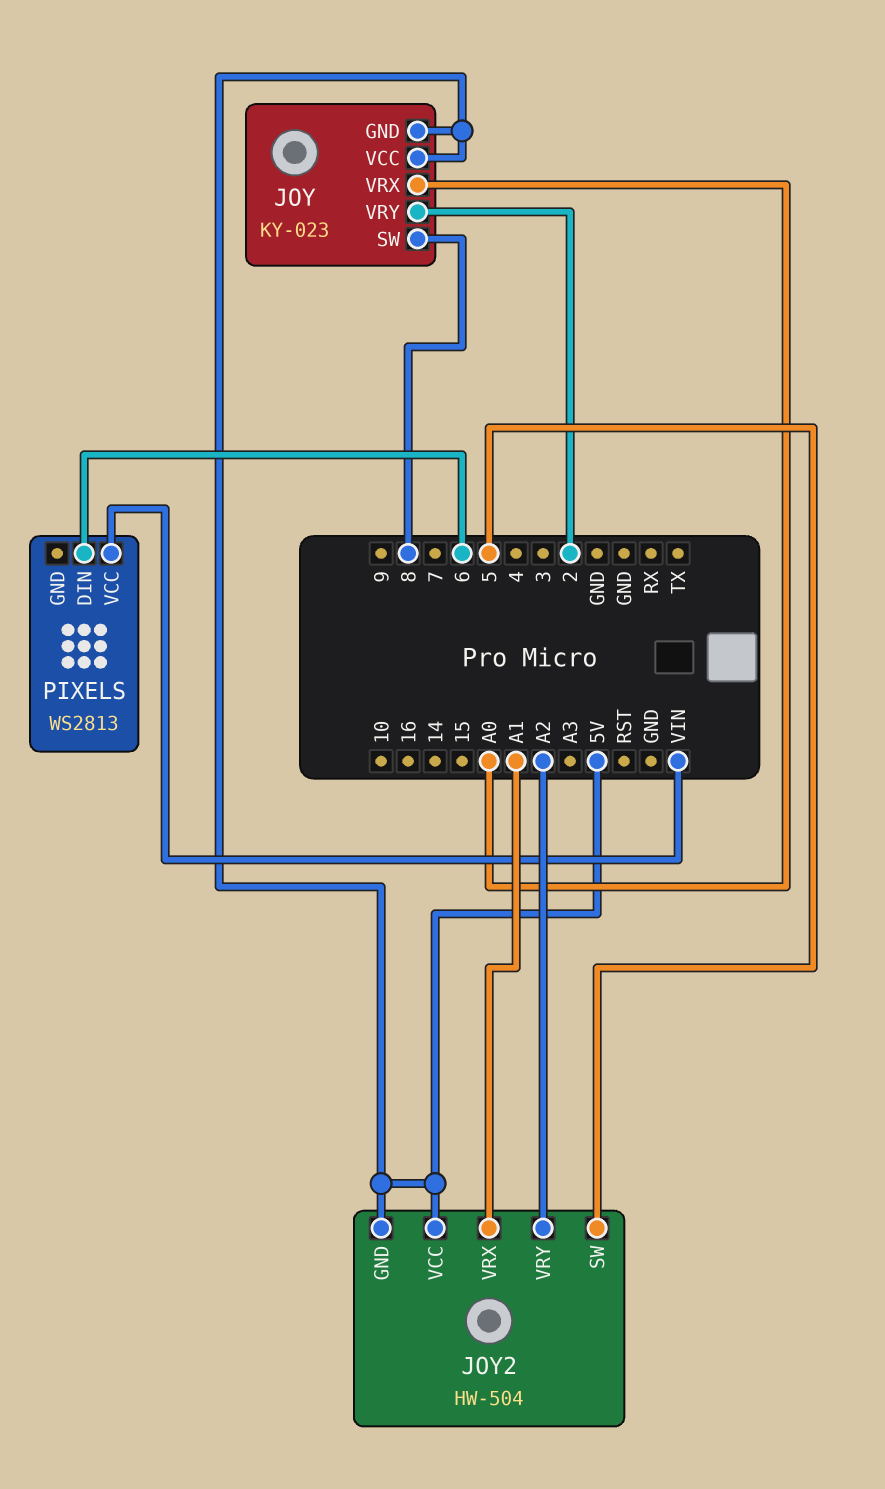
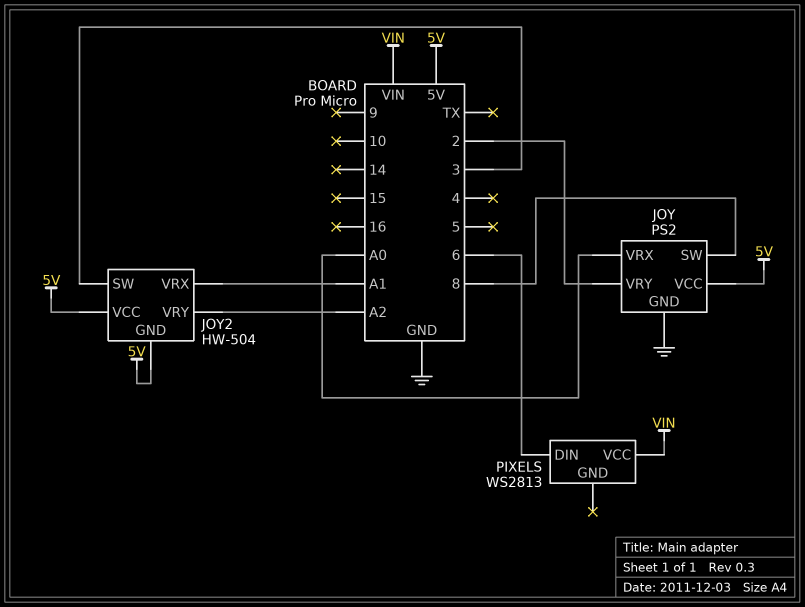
JOY: KY-023 -> PS2
JOY pin GND: 5V -> GND
JOY2 pin SW: 5 -> 3

